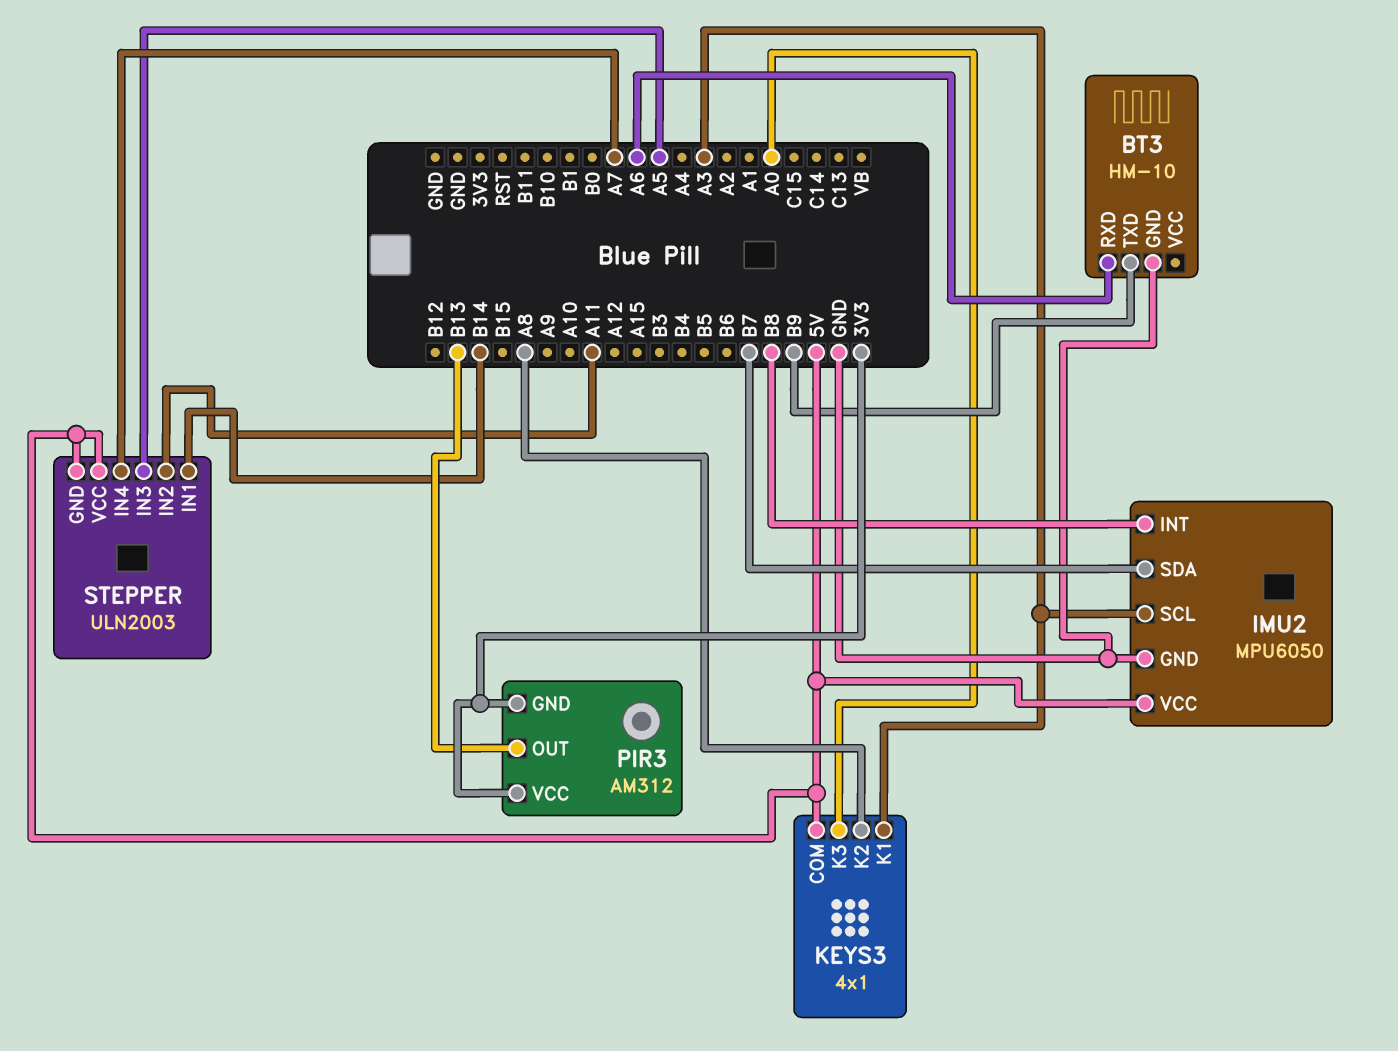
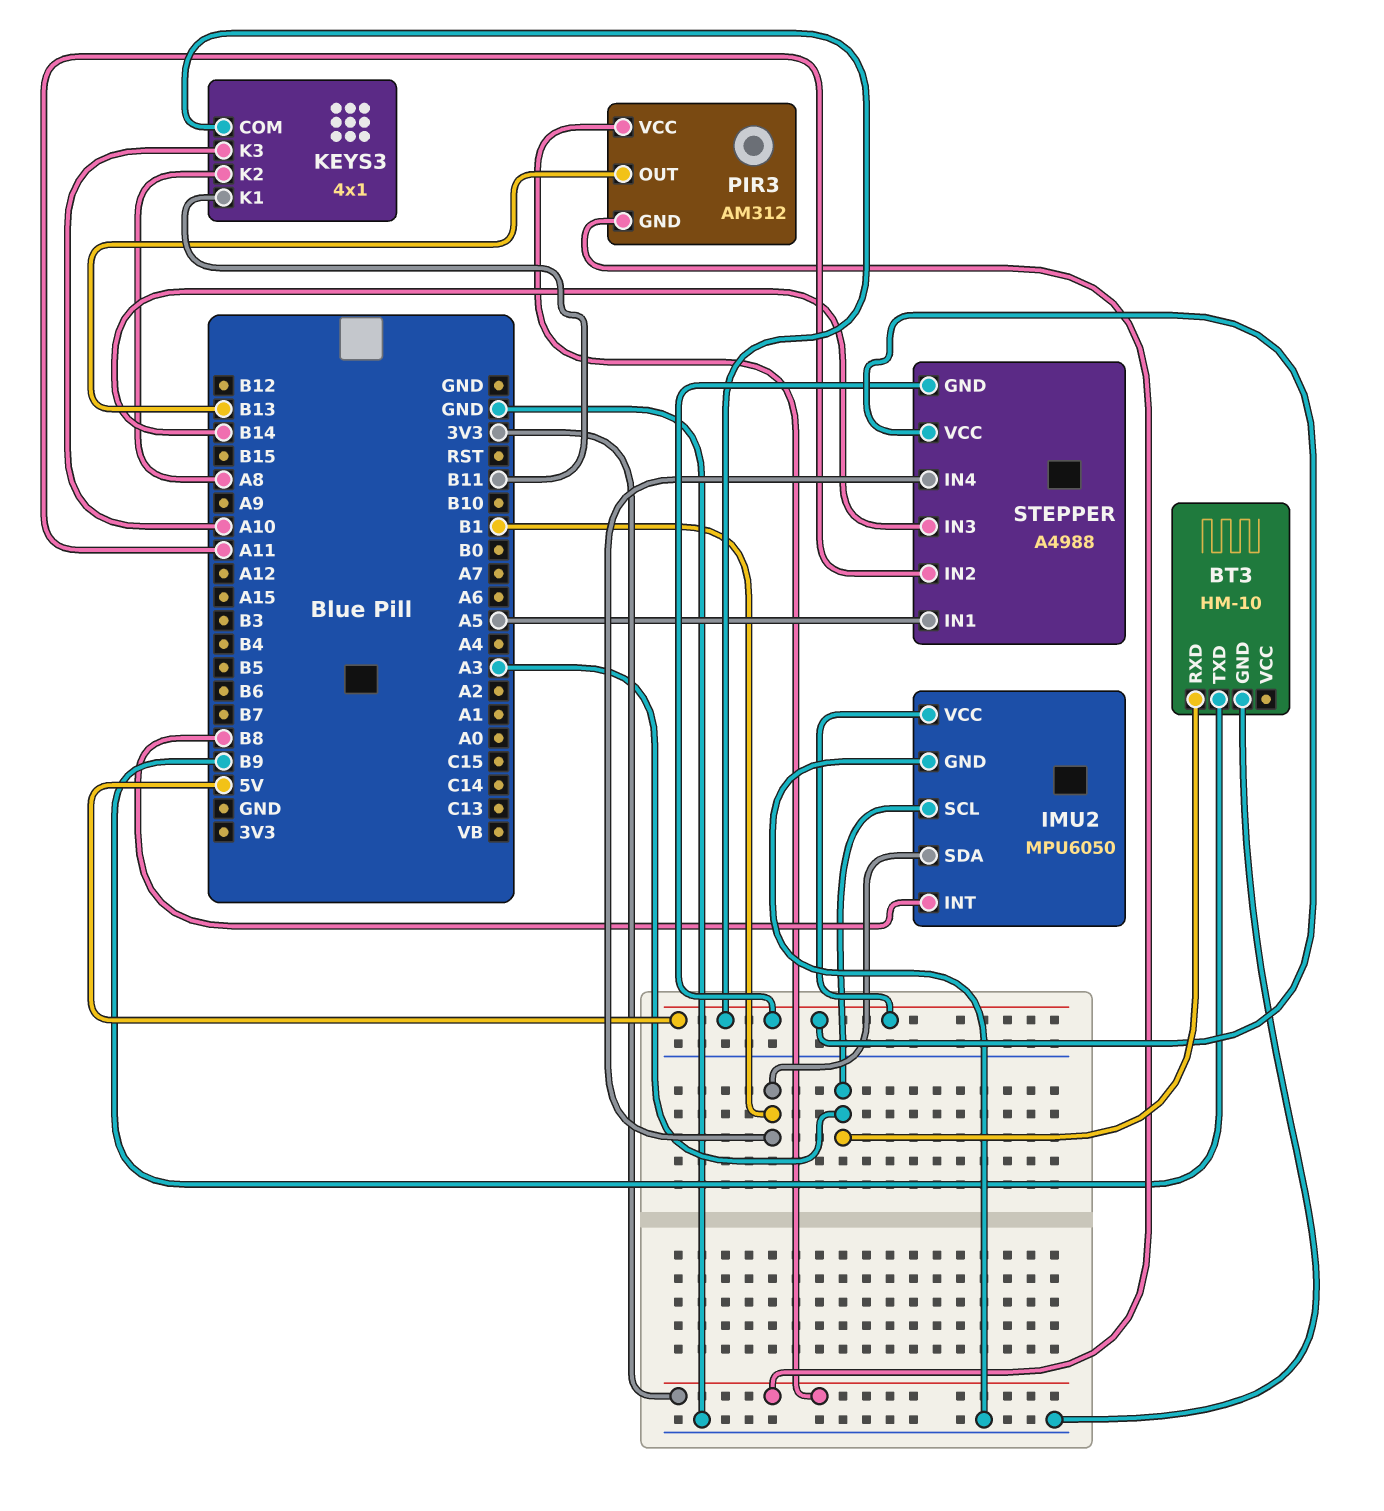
BT3 pin RXD: A6 -> A3
IMU2 pin SDA: B7 -> B1
KEYS3 pin K1: A3 -> B11
KEYS3 pin K3: A0 -> A10
STEPPER: ULN2003 -> A4988
STEPPER pin IN1: B14 -> A5
STEPPER pin IN3: A5 -> B14
STEPPER pin IN4: A7 -> B1

